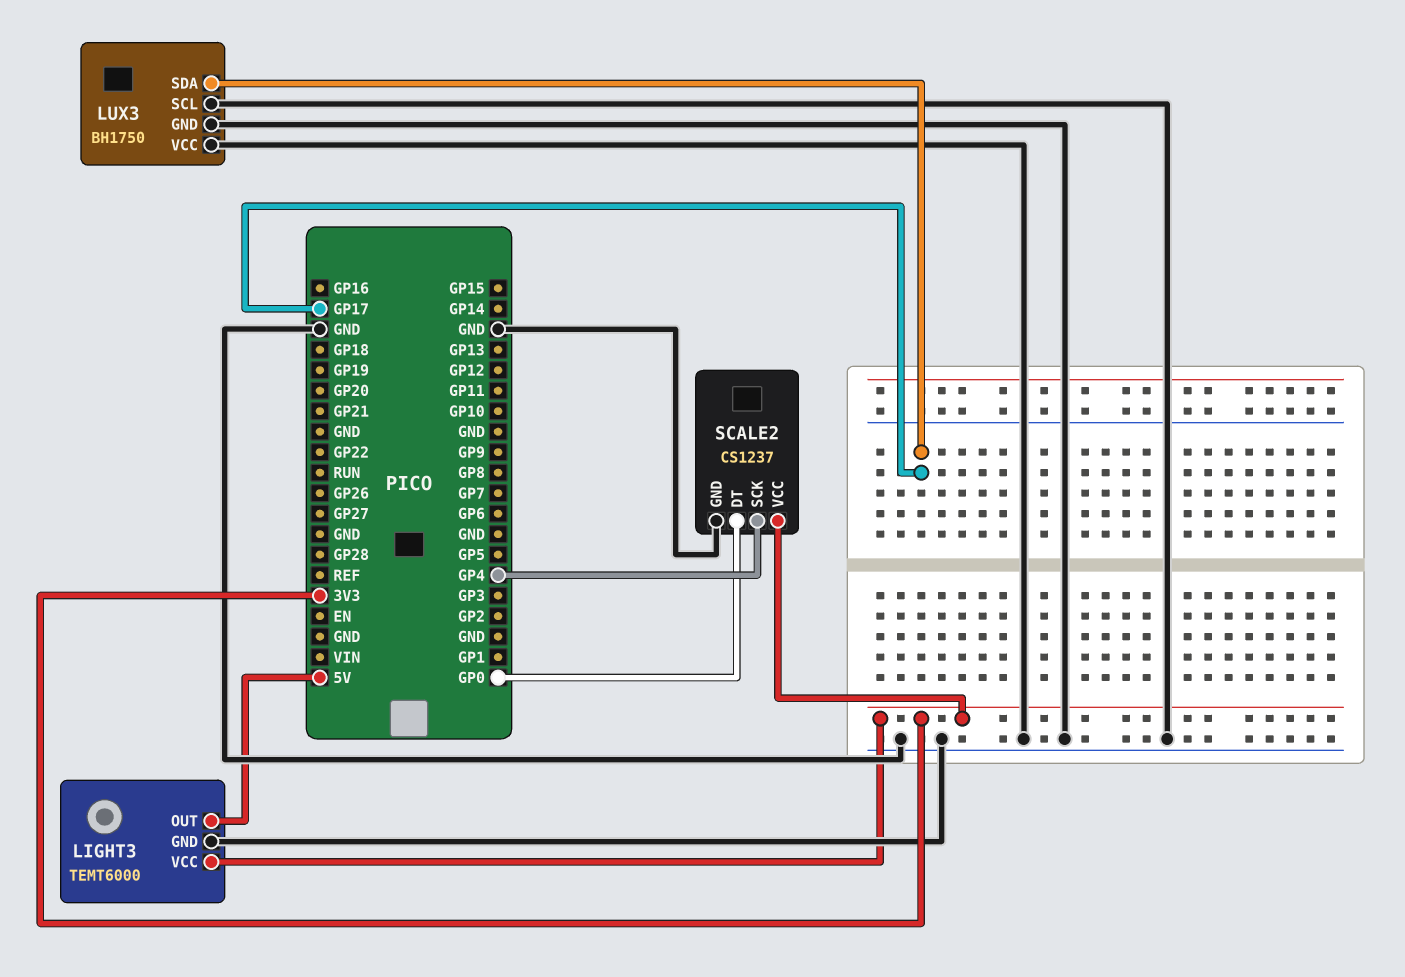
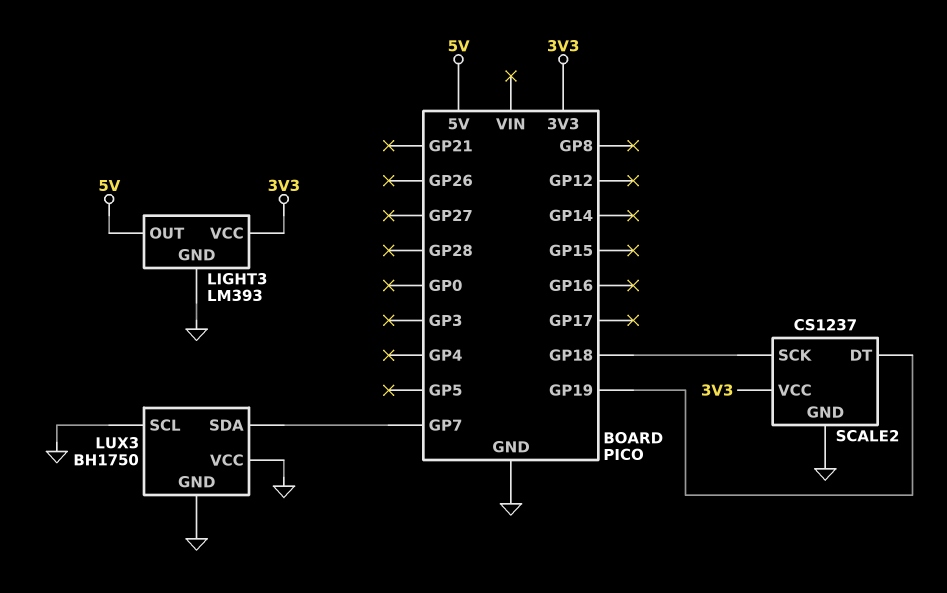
LIGHT3: TEMT6000 -> LM393
LUX3 pin SDA: GP17 -> GP7
SCALE2 pin DT: GP0 -> GP19
SCALE2 pin SCK: GP4 -> GP18

